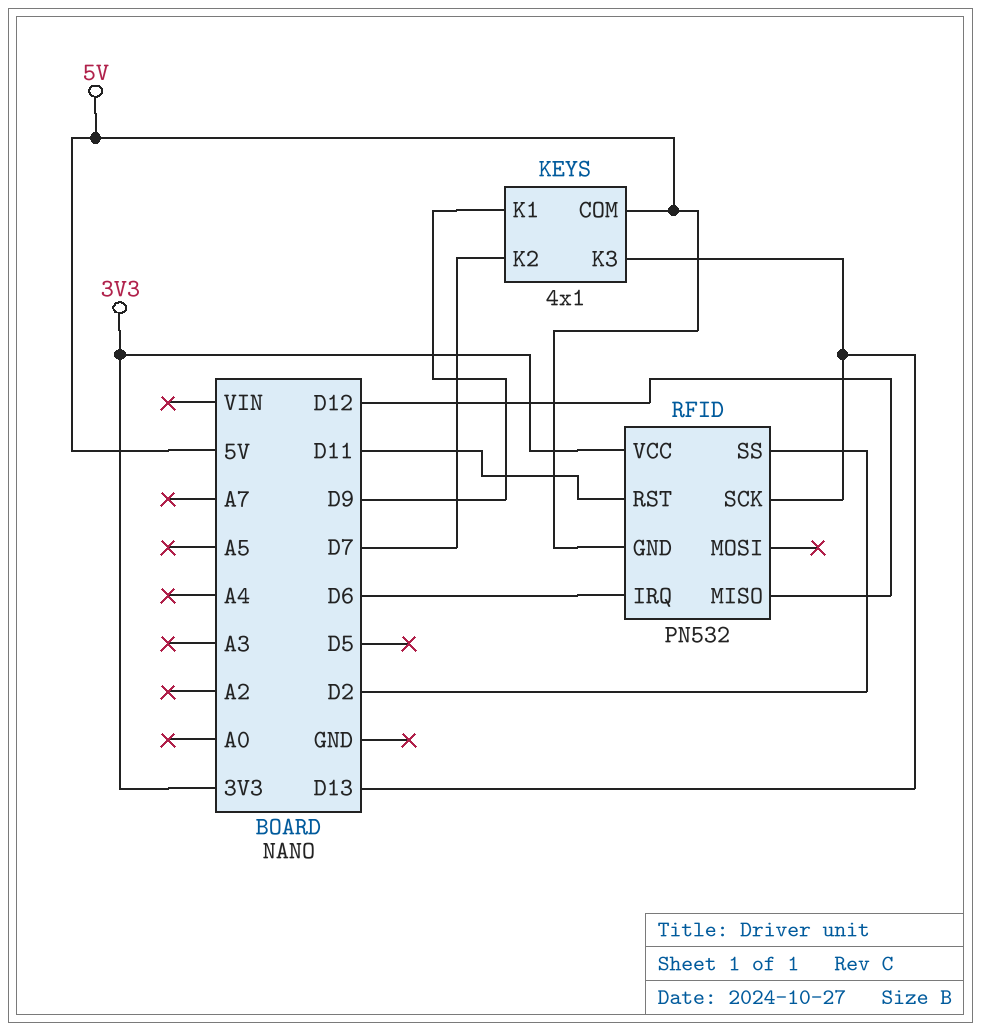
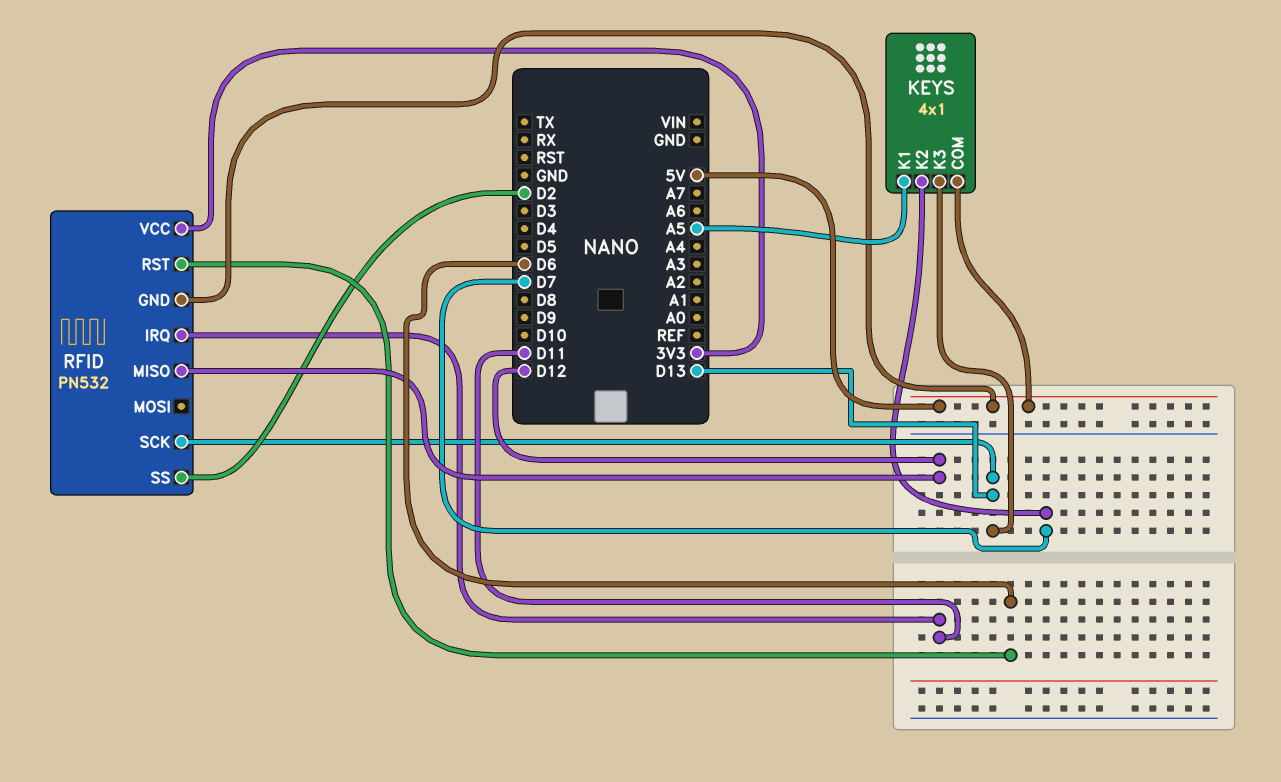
KEYS pin K1: D9 -> A5
RFID pin IRQ: D6 -> D11
RFID pin RST: D11 -> D6

